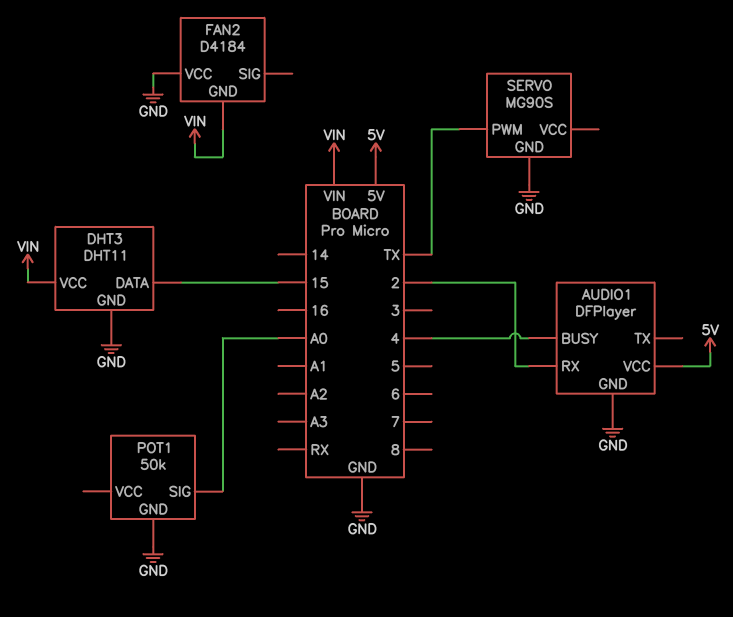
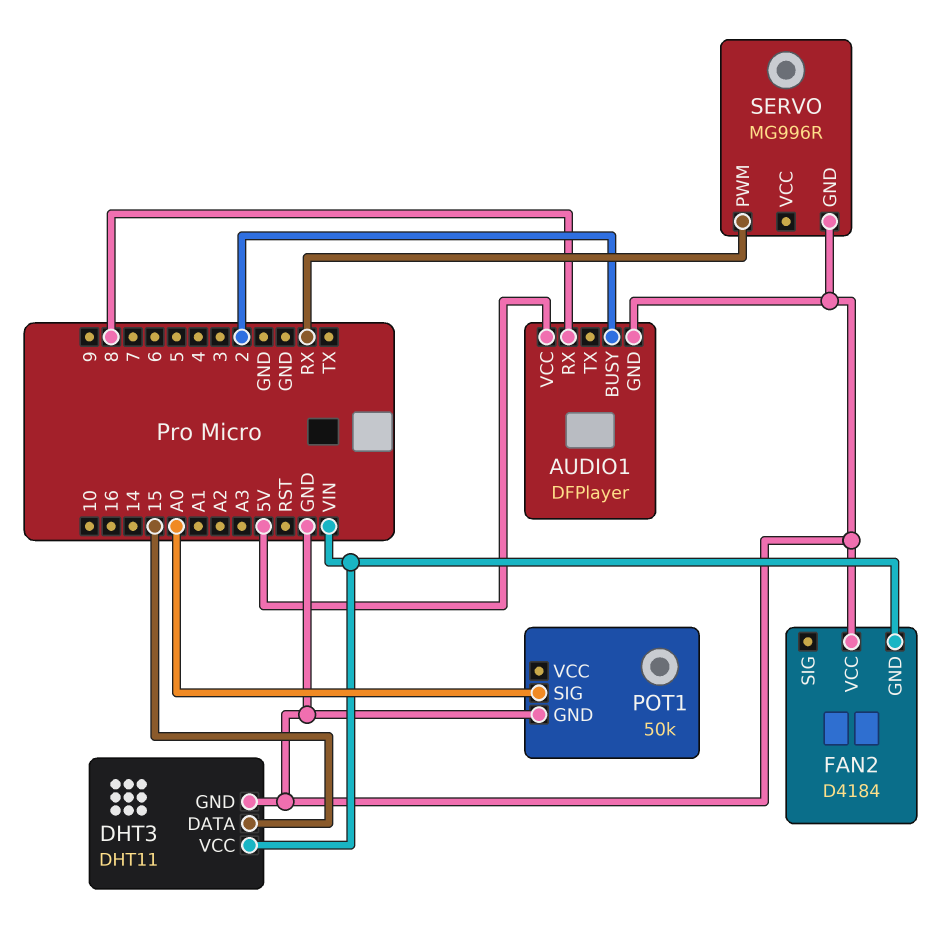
AUDIO1 pin BUSY: 4 -> 2
AUDIO1 pin RX: 2 -> 8
SERVO: MG90S -> MG996R
SERVO pin PWM: TX -> RX

